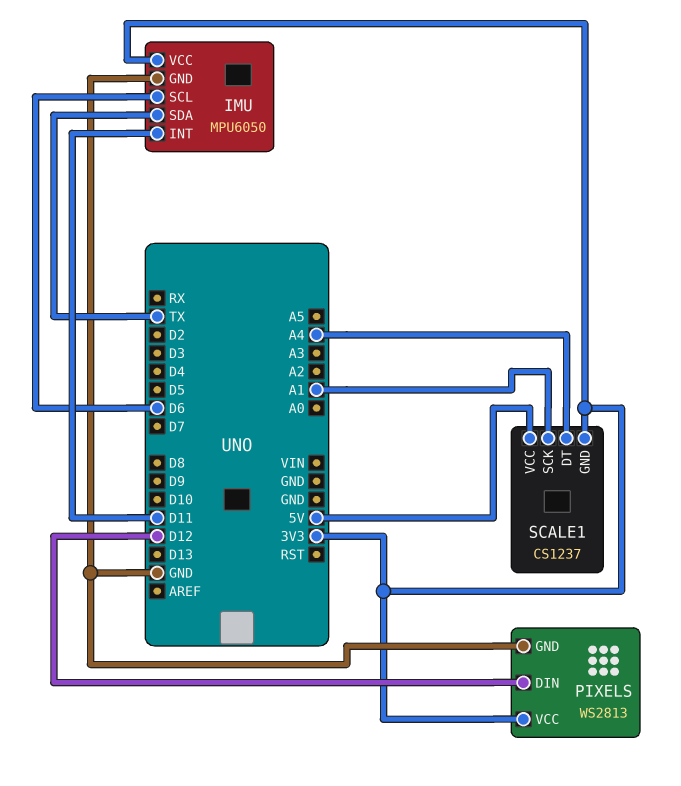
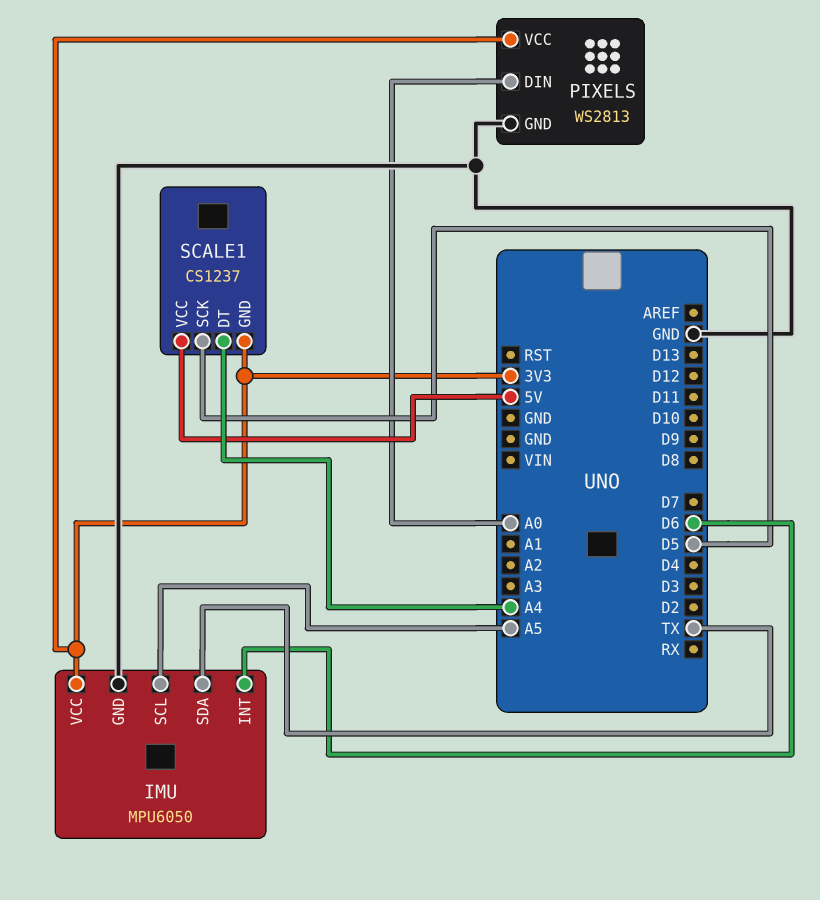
IMU pin INT: D11 -> D6
IMU pin SCL: D6 -> A5
PIXELS pin DIN: D12 -> A0
SCALE1 pin SCK: A1 -> D5

